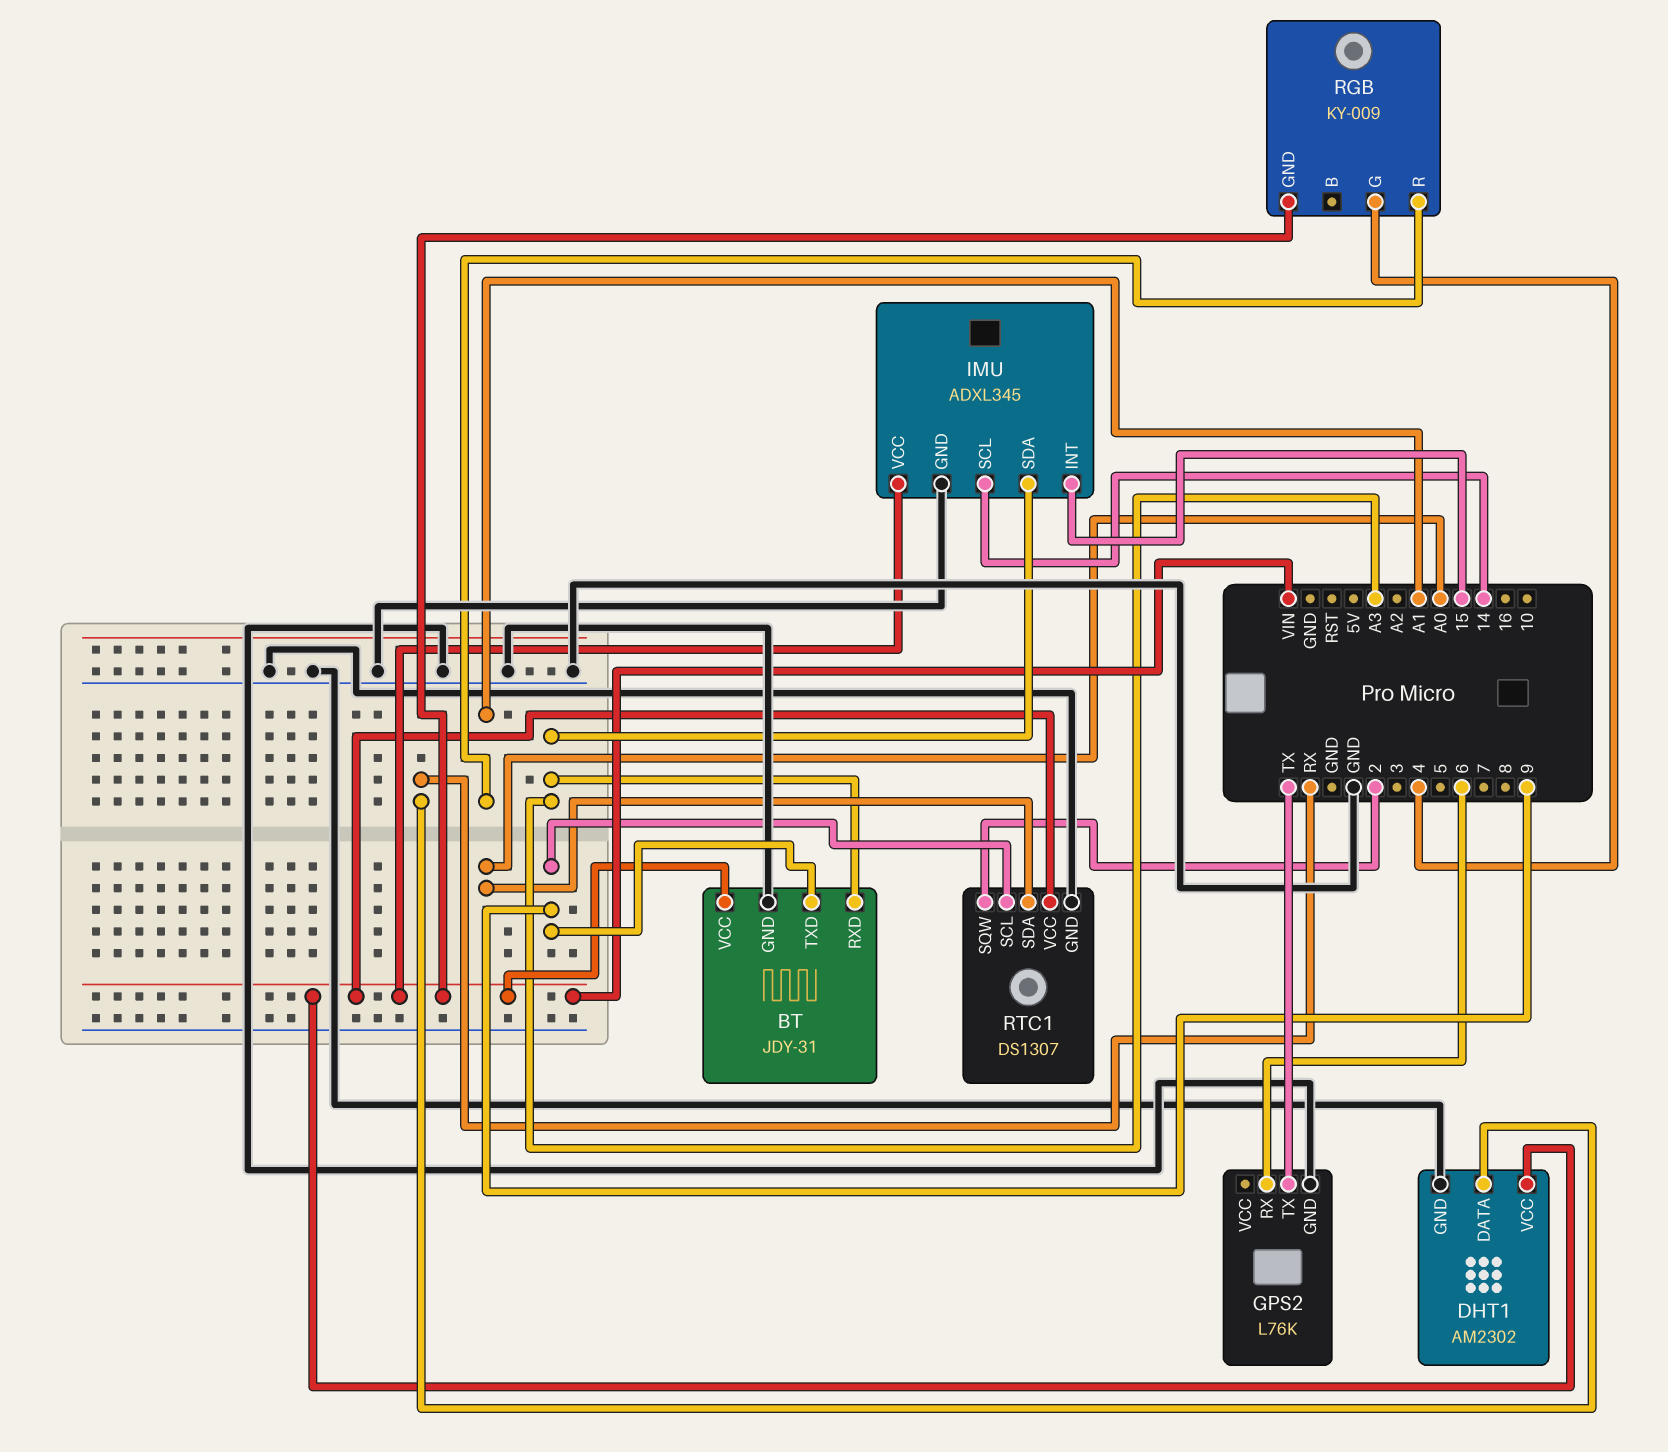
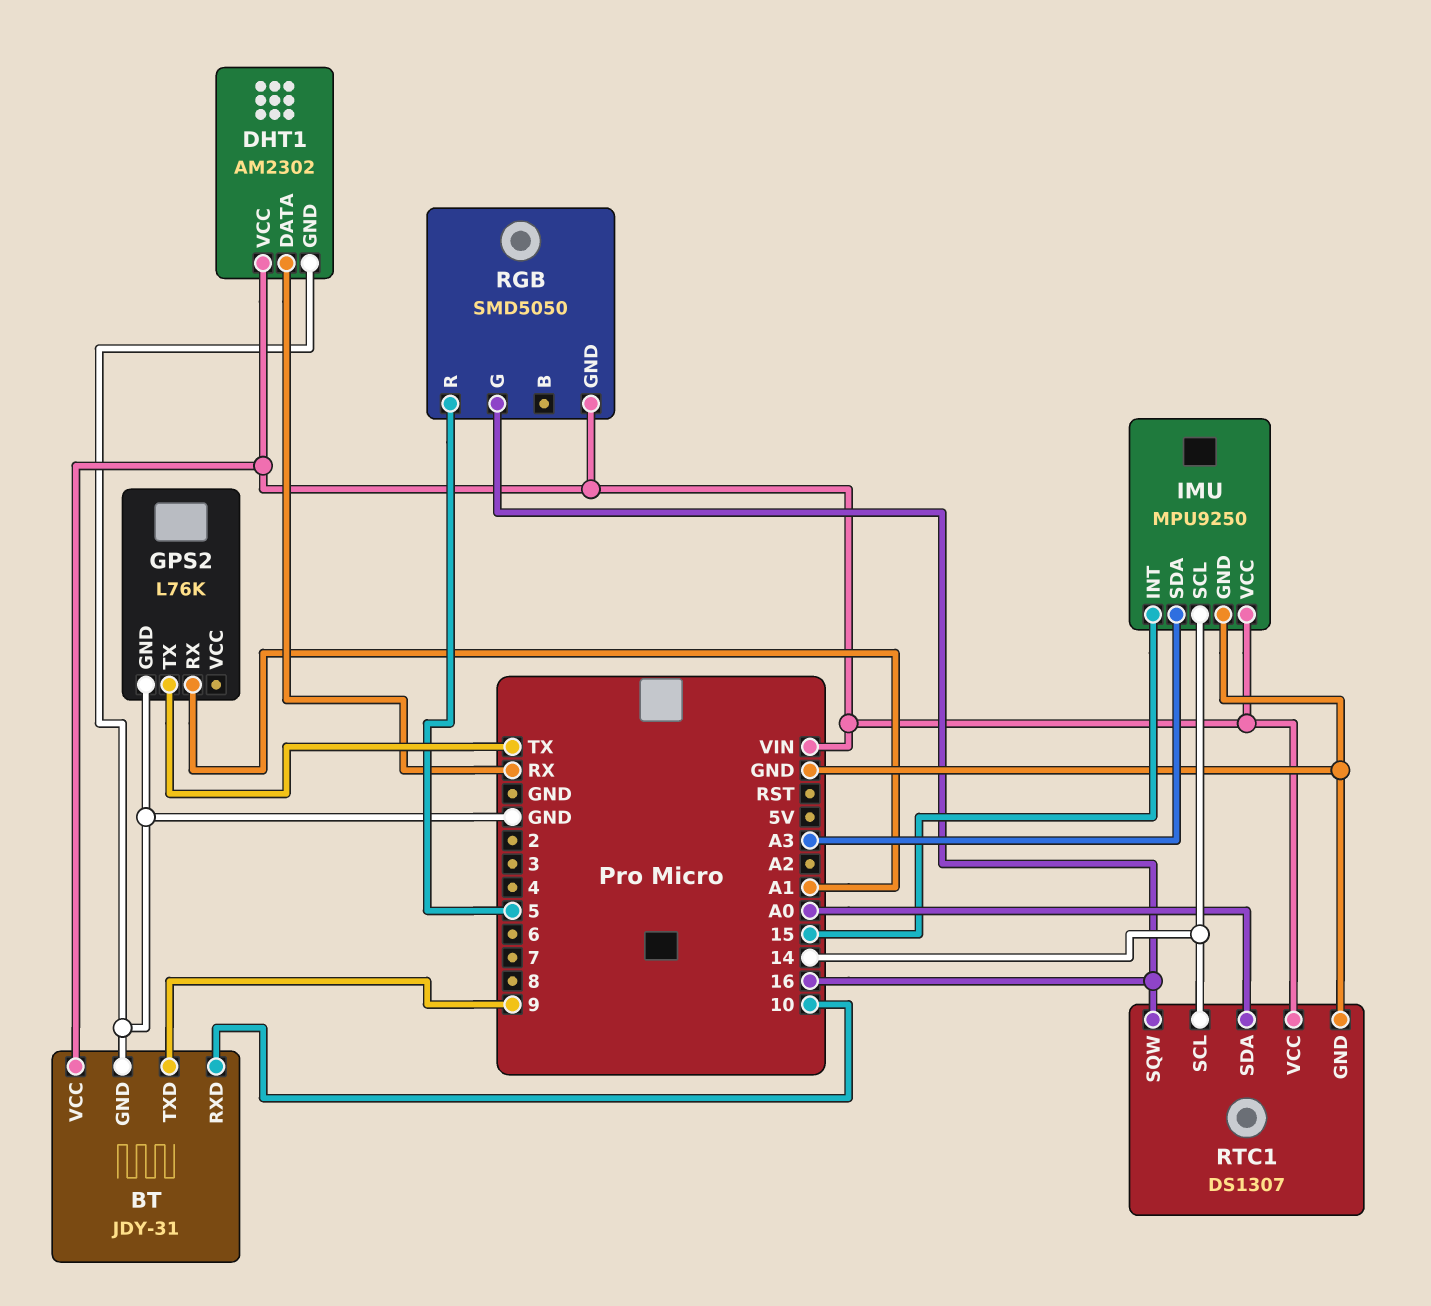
BT pin RXD: A3 -> 10
GPS2 pin RX: 6 -> A1
IMU: ADXL345 -> MPU9250
RGB: KY-009 -> SMD5050
RGB pin G: 4 -> 16
RGB pin R: A1 -> 5
RTC1 pin SCL: 9 -> 14
RTC1 pin SQW: 2 -> 16

